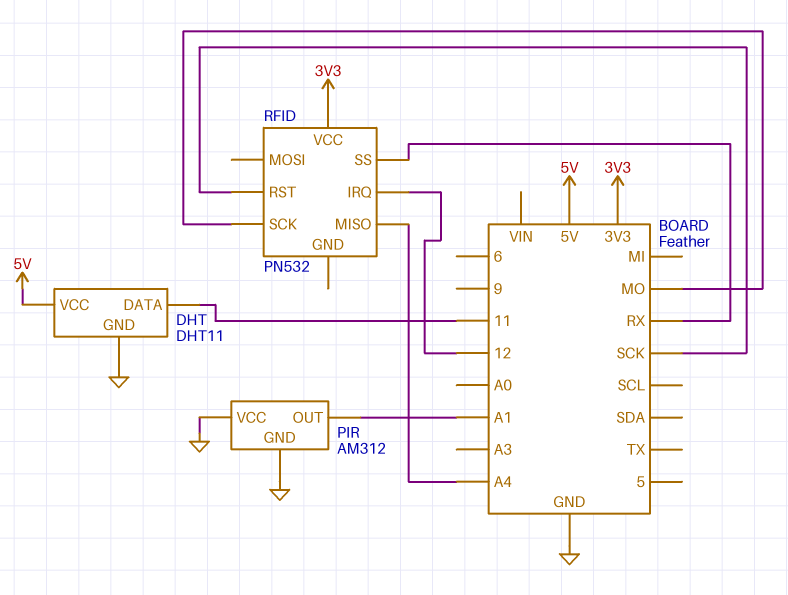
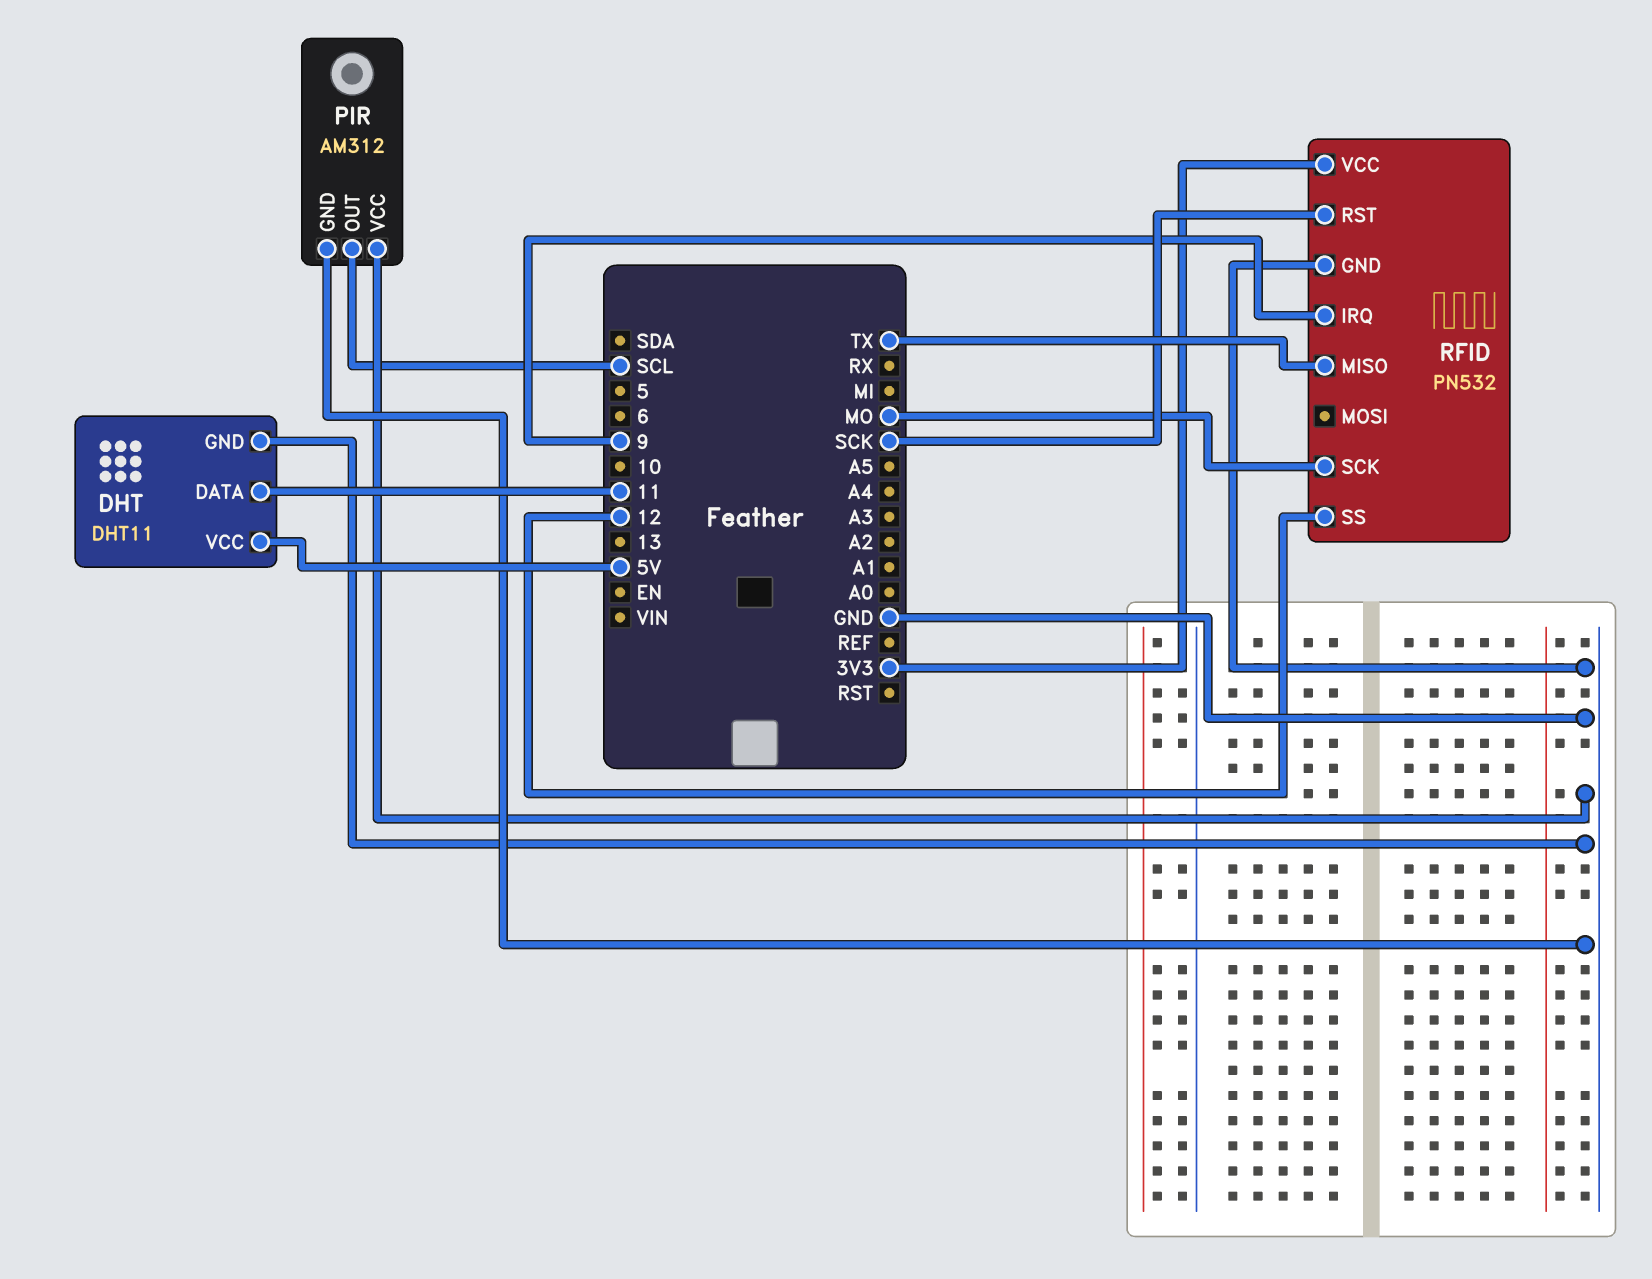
PIR pin OUT: A1 -> SCL
RFID pin GND: none -> GND
RFID pin IRQ: 12 -> 9
RFID pin MISO: A4 -> TX
RFID pin SS: RX -> 12

